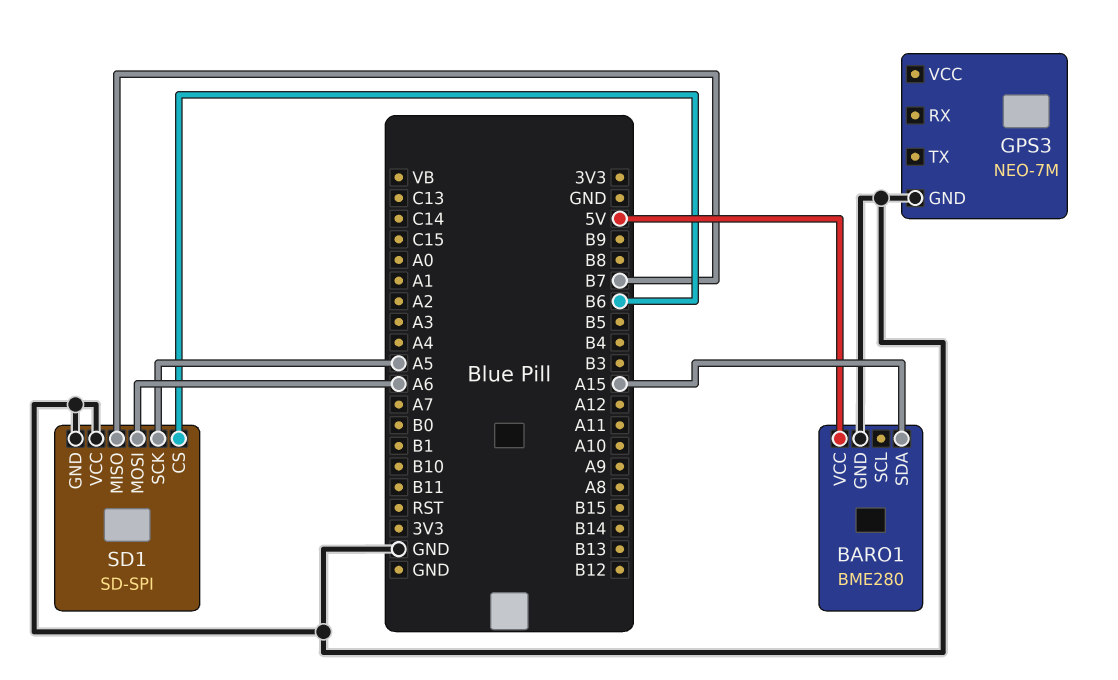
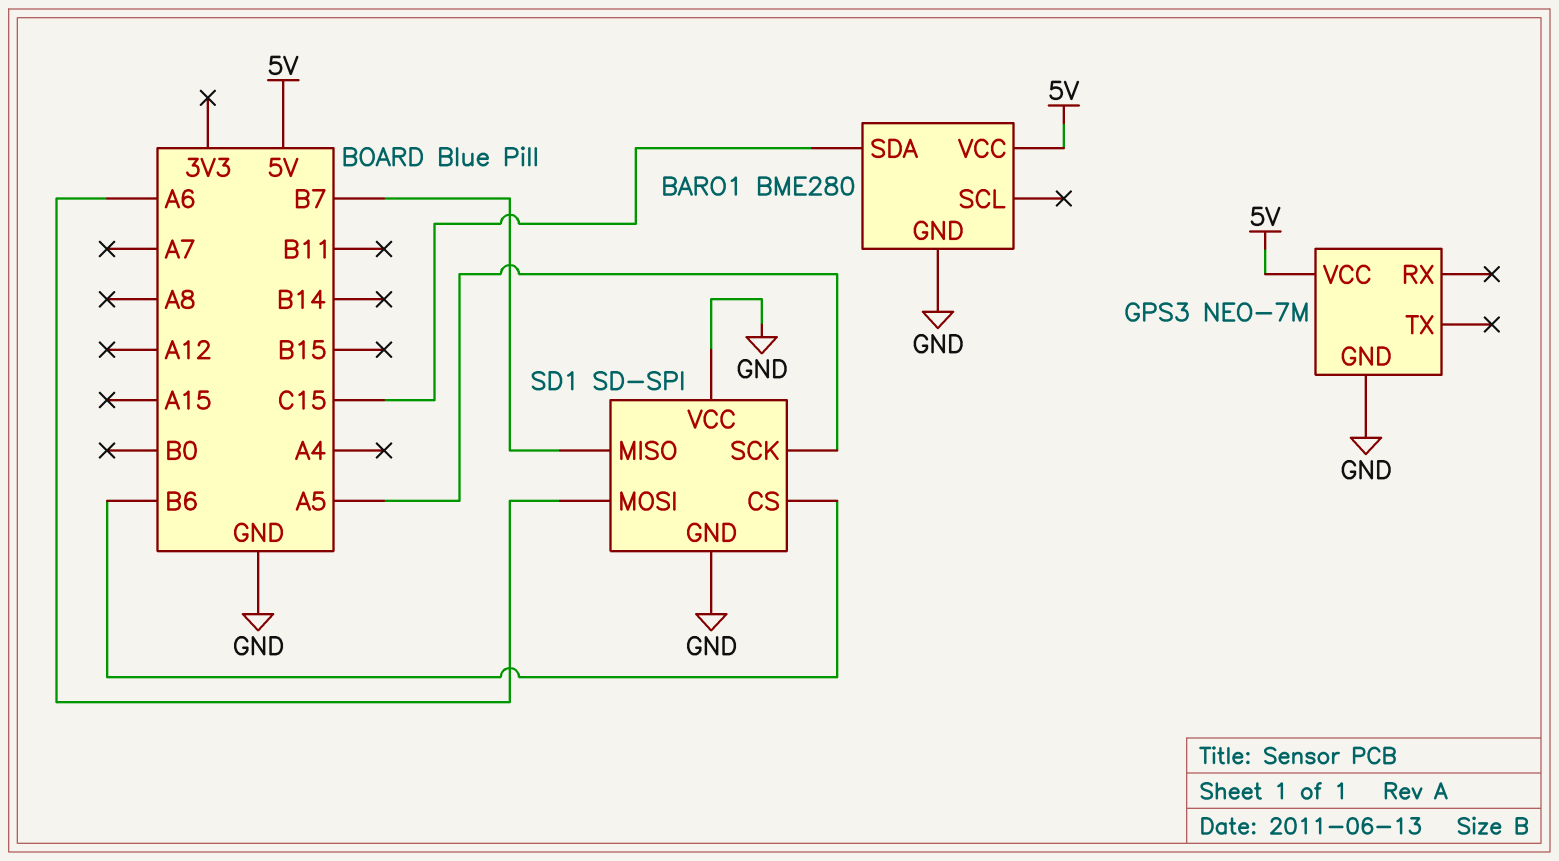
BARO1 pin SDA: A15 -> C15
GPS3 pin VCC: none -> 5V

